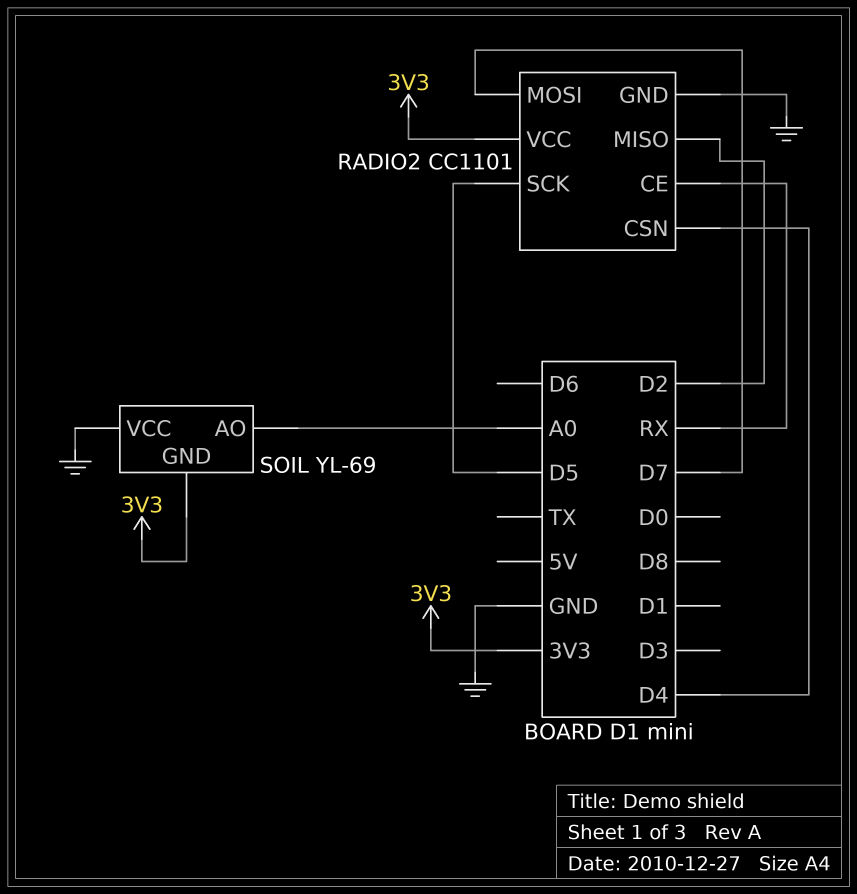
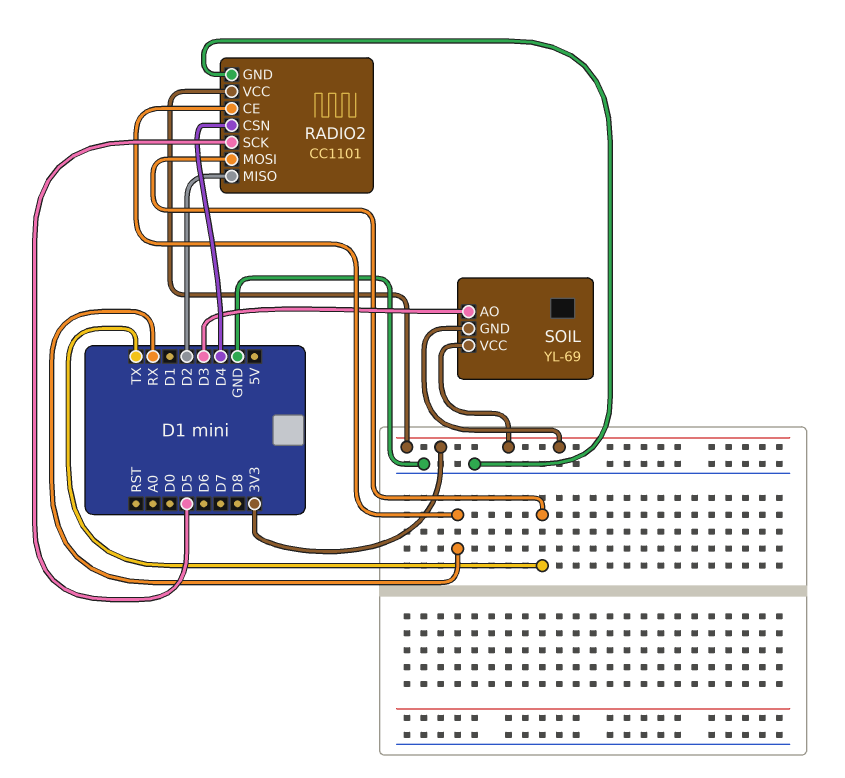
RADIO2 pin MOSI: D7 -> TX
SOIL pin AO: A0 -> D3
SOIL pin VCC: GND -> 3V3

